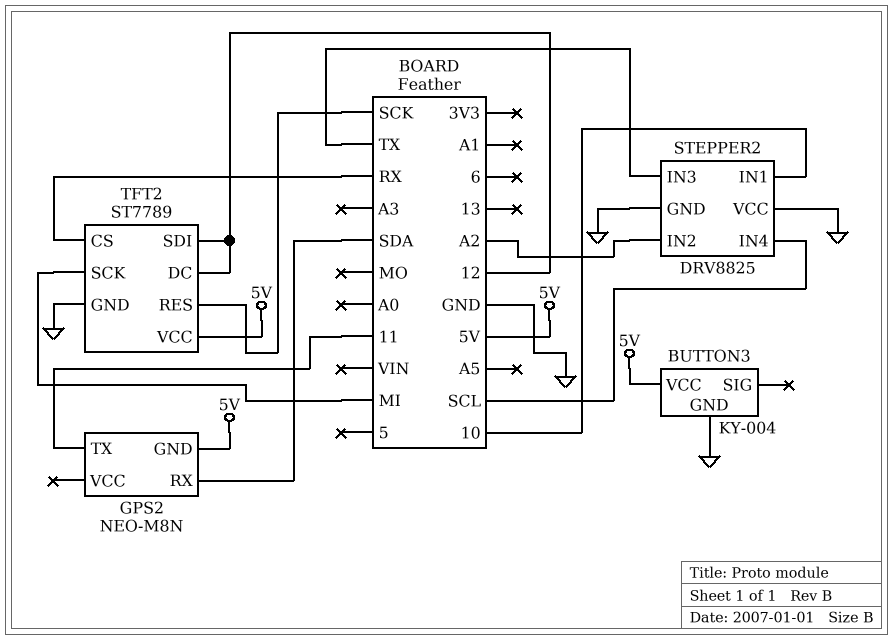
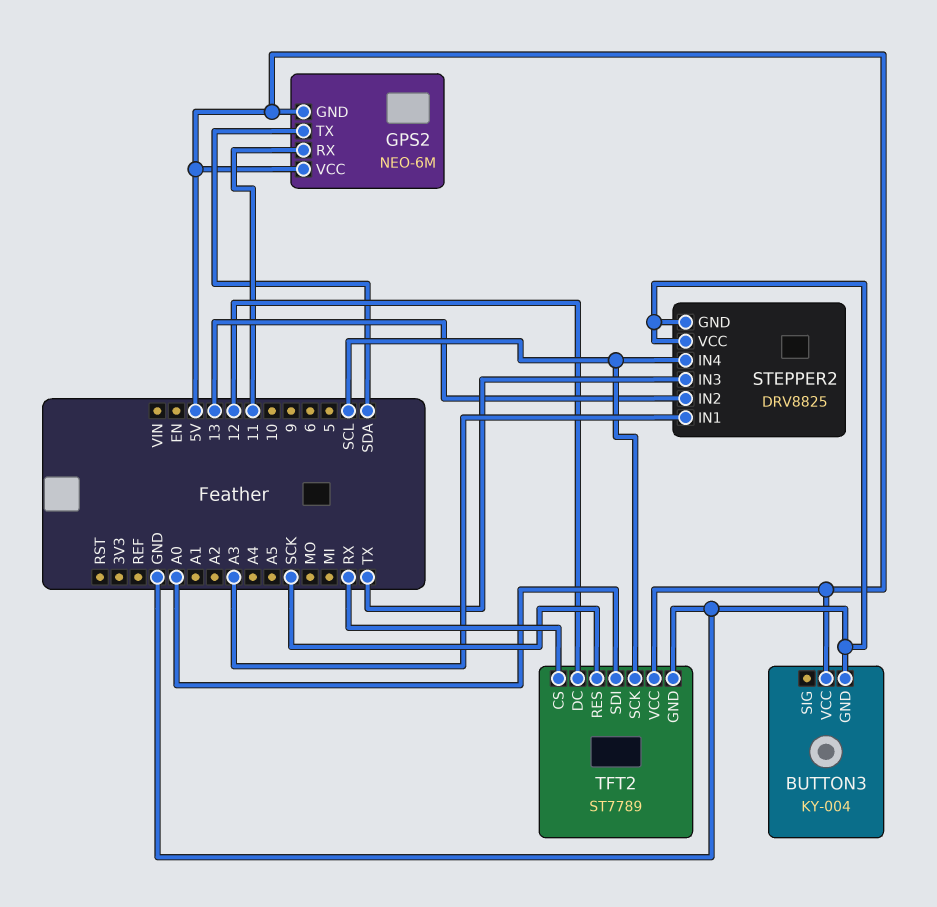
GPS2: NEO-M8N -> NEO-6M
GPS2 pin RX: SDA -> 11
GPS2 pin TX: 11 -> SDA
GPS2 pin VCC: none -> 5V
STEPPER2 pin IN1: 10 -> A3
STEPPER2 pin IN2: A2 -> 13
TFT2 pin SCK: MI -> SCL
TFT2 pin SDI: 12 -> A0

